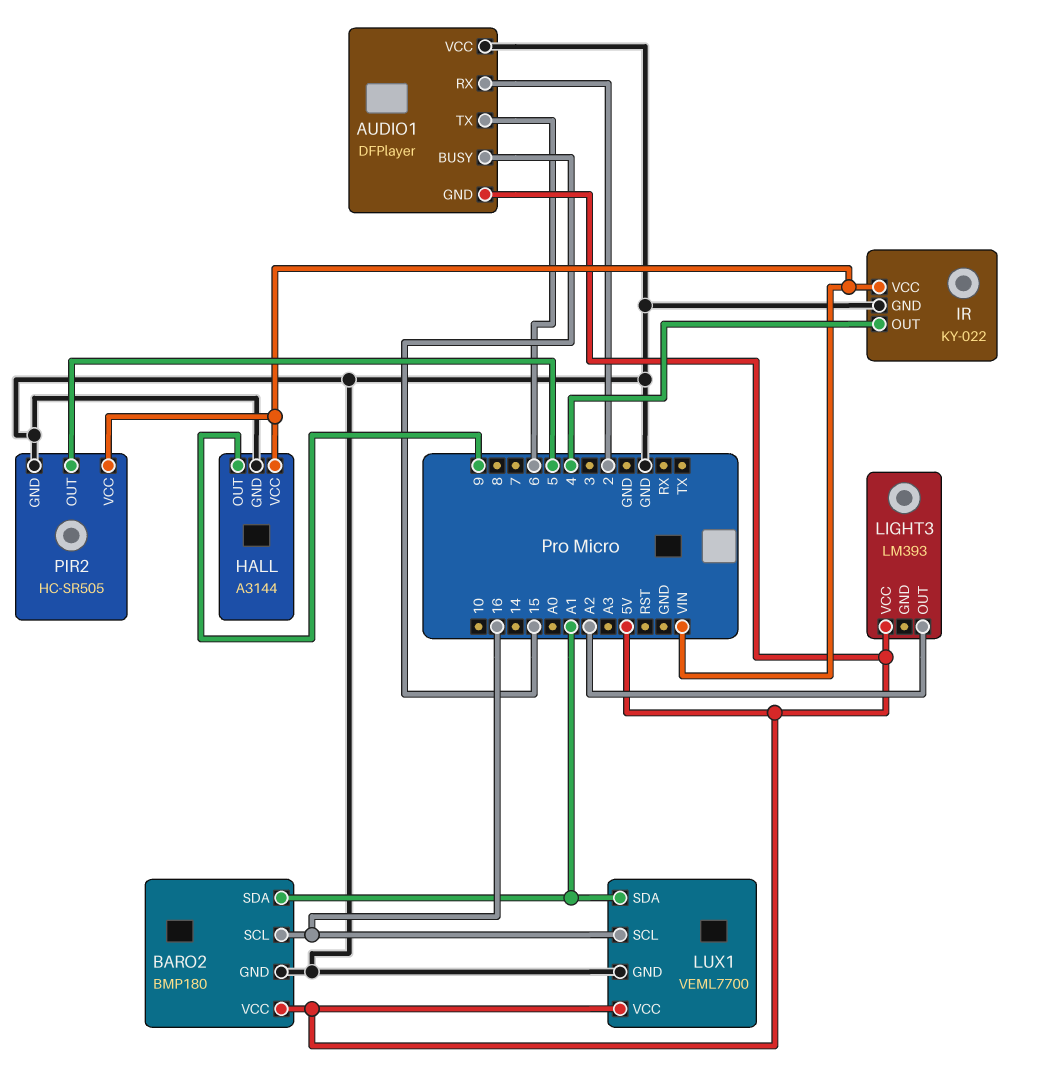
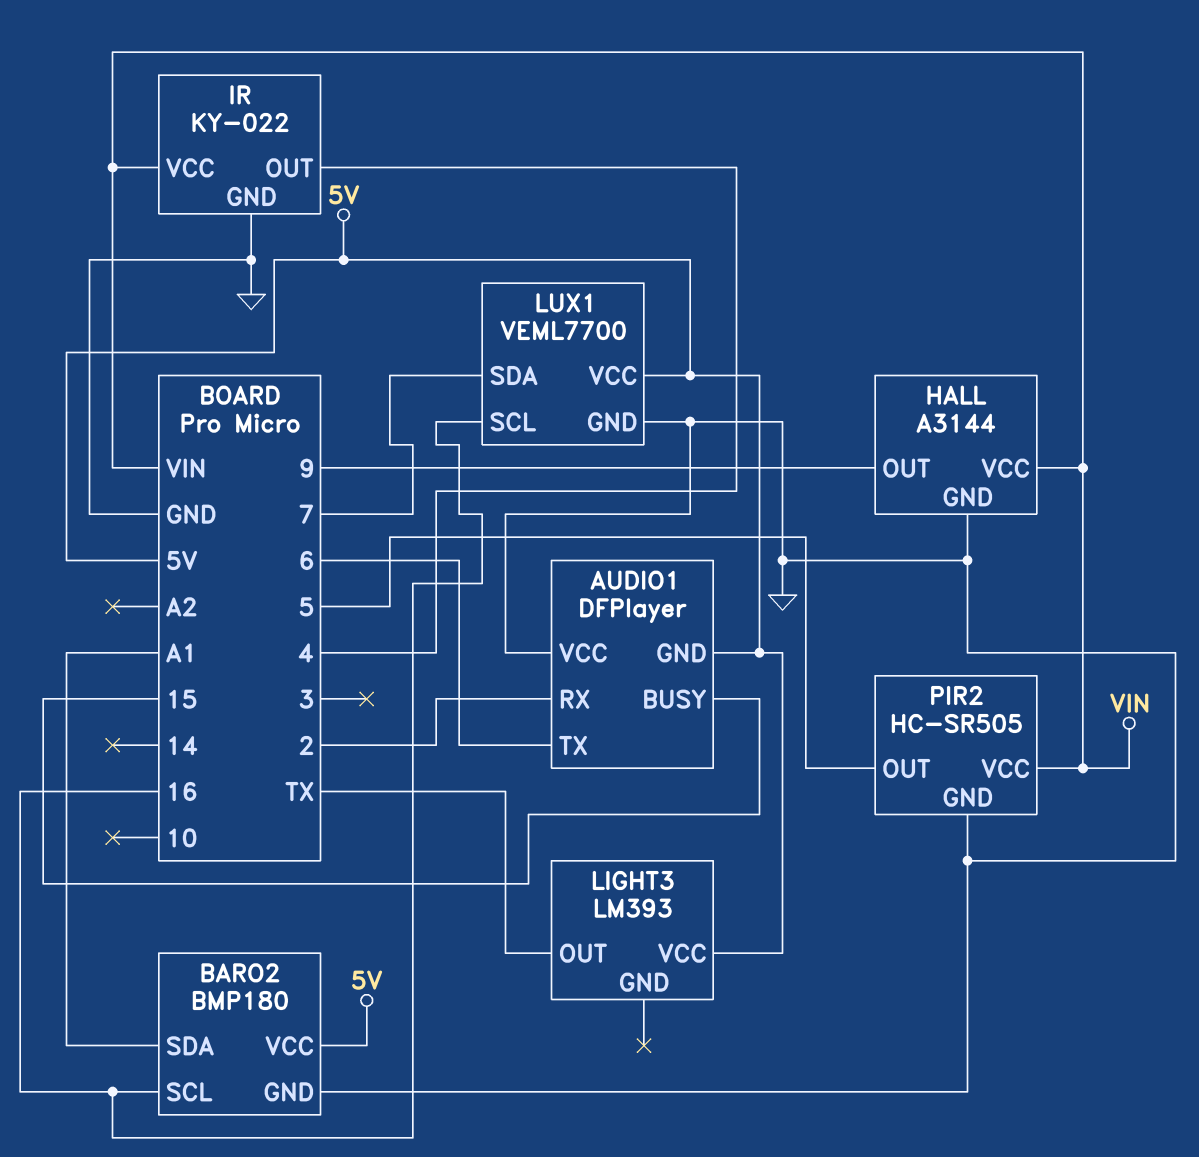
LIGHT3 pin OUT: A2 -> TX
LUX1 pin SDA: A1 -> 7

